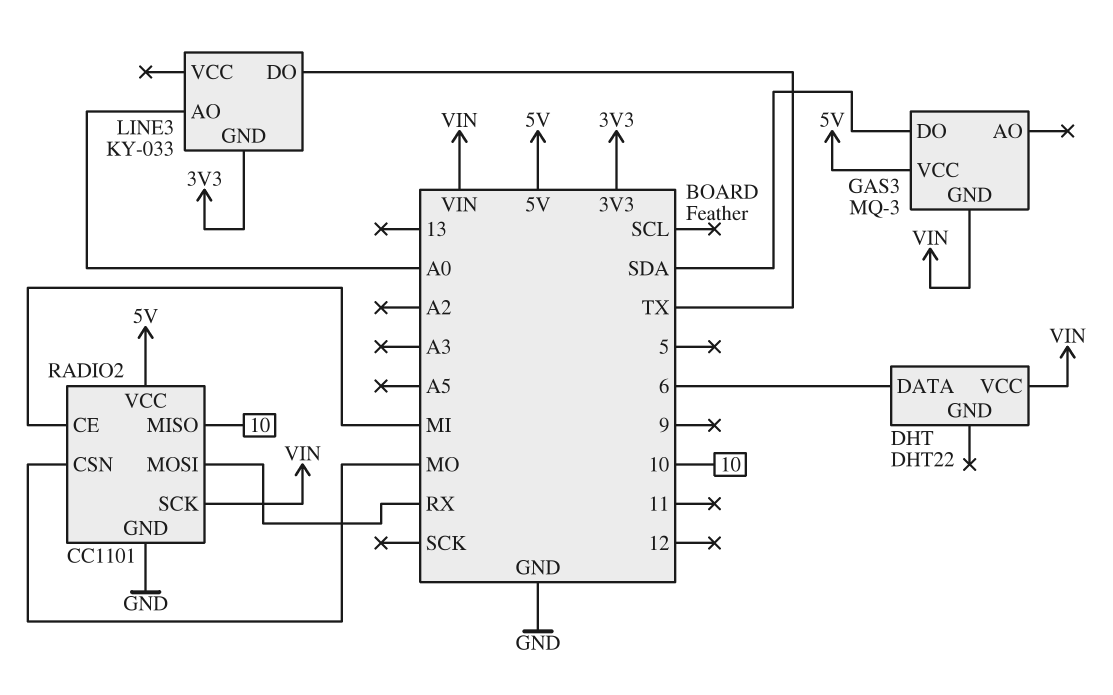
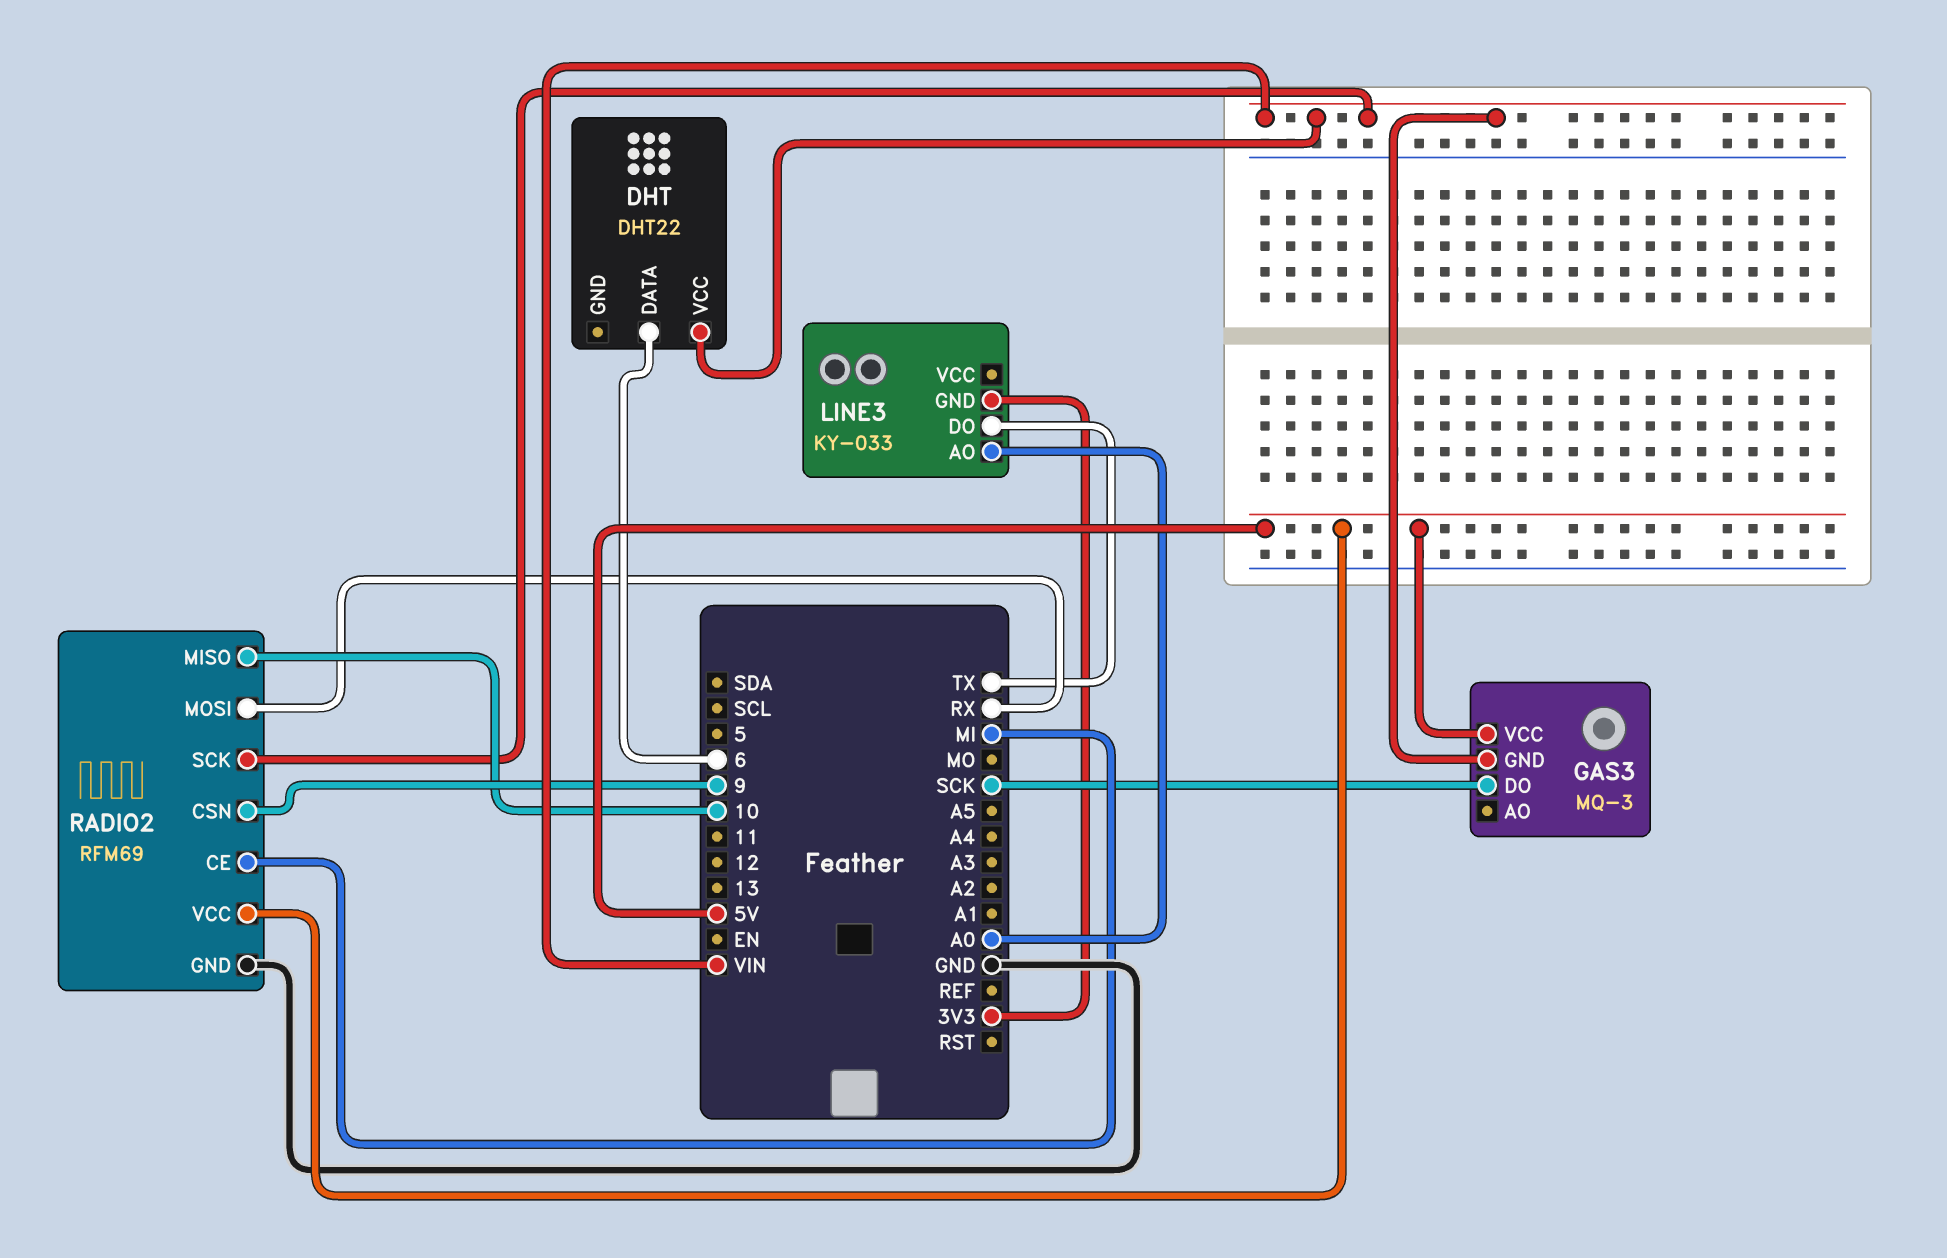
GAS3 pin DO: SDA -> SCK
RADIO2: CC1101 -> RFM69
RADIO2 pin CSN: MO -> 9

